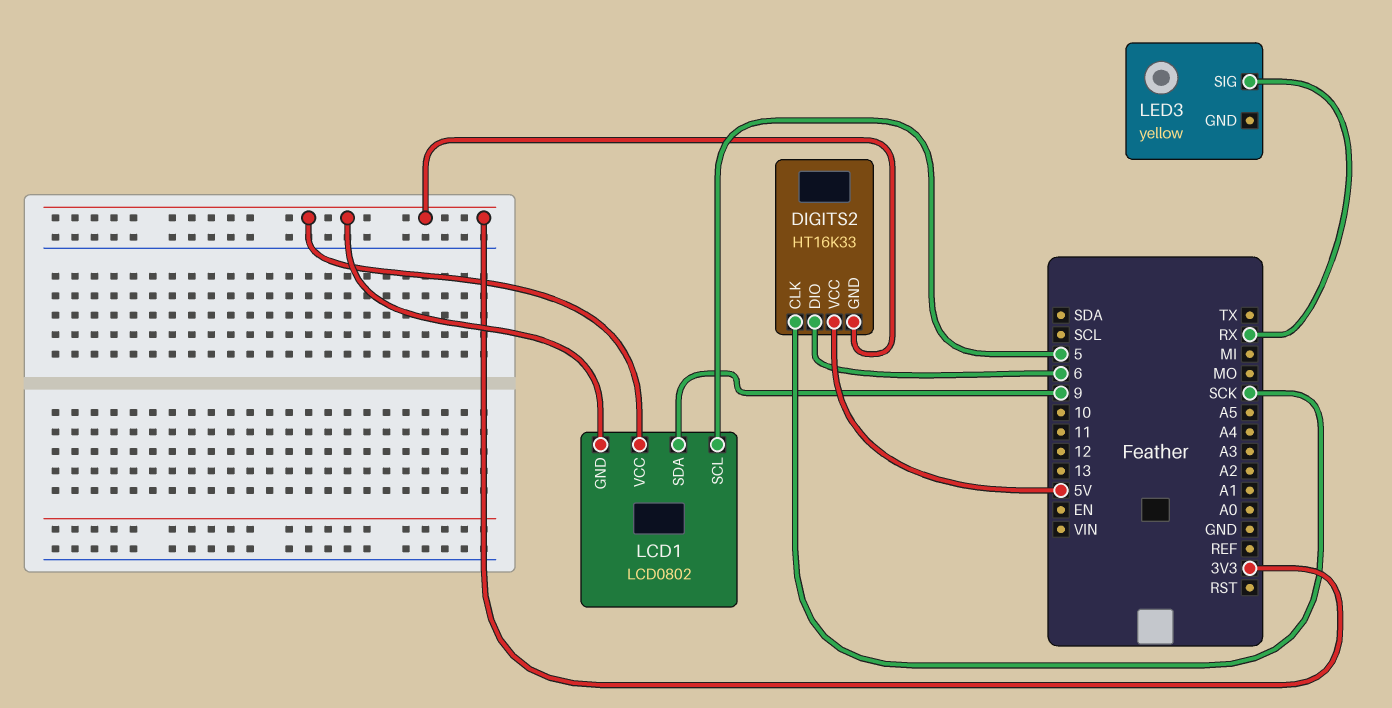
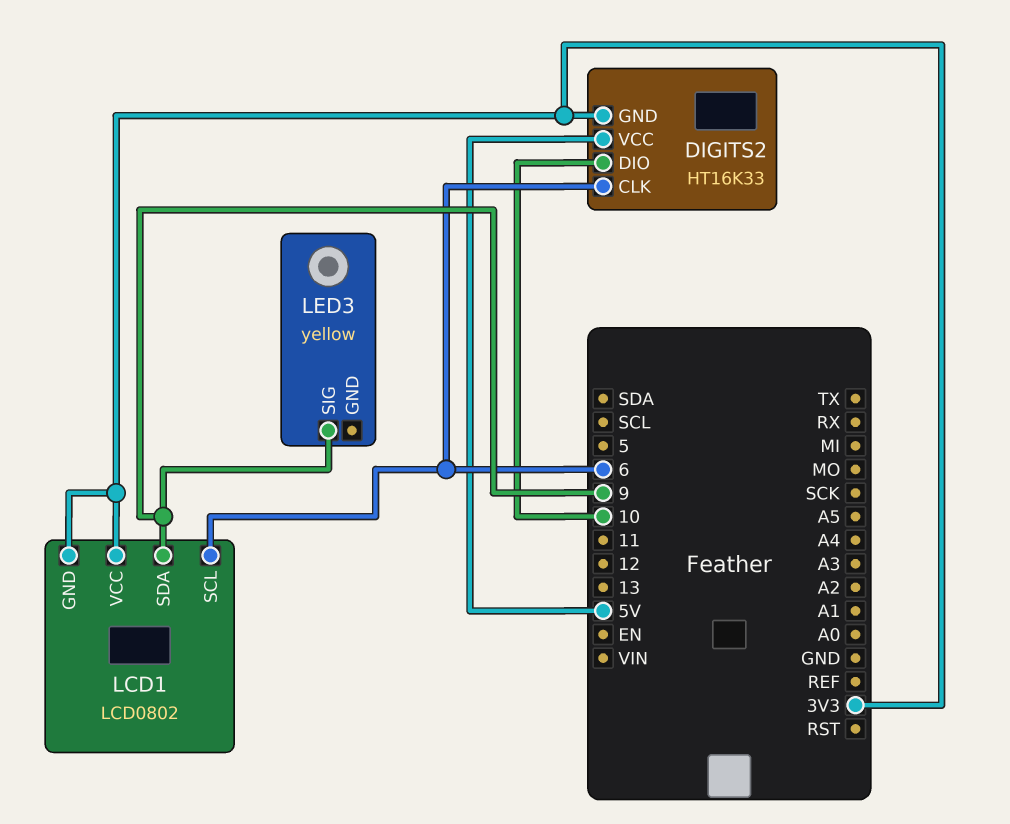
DIGITS2 pin CLK: SCK -> 6
DIGITS2 pin DIO: 6 -> 10
LCD1 pin SCL: 5 -> 6
LED3 pin SIG: RX -> 9

